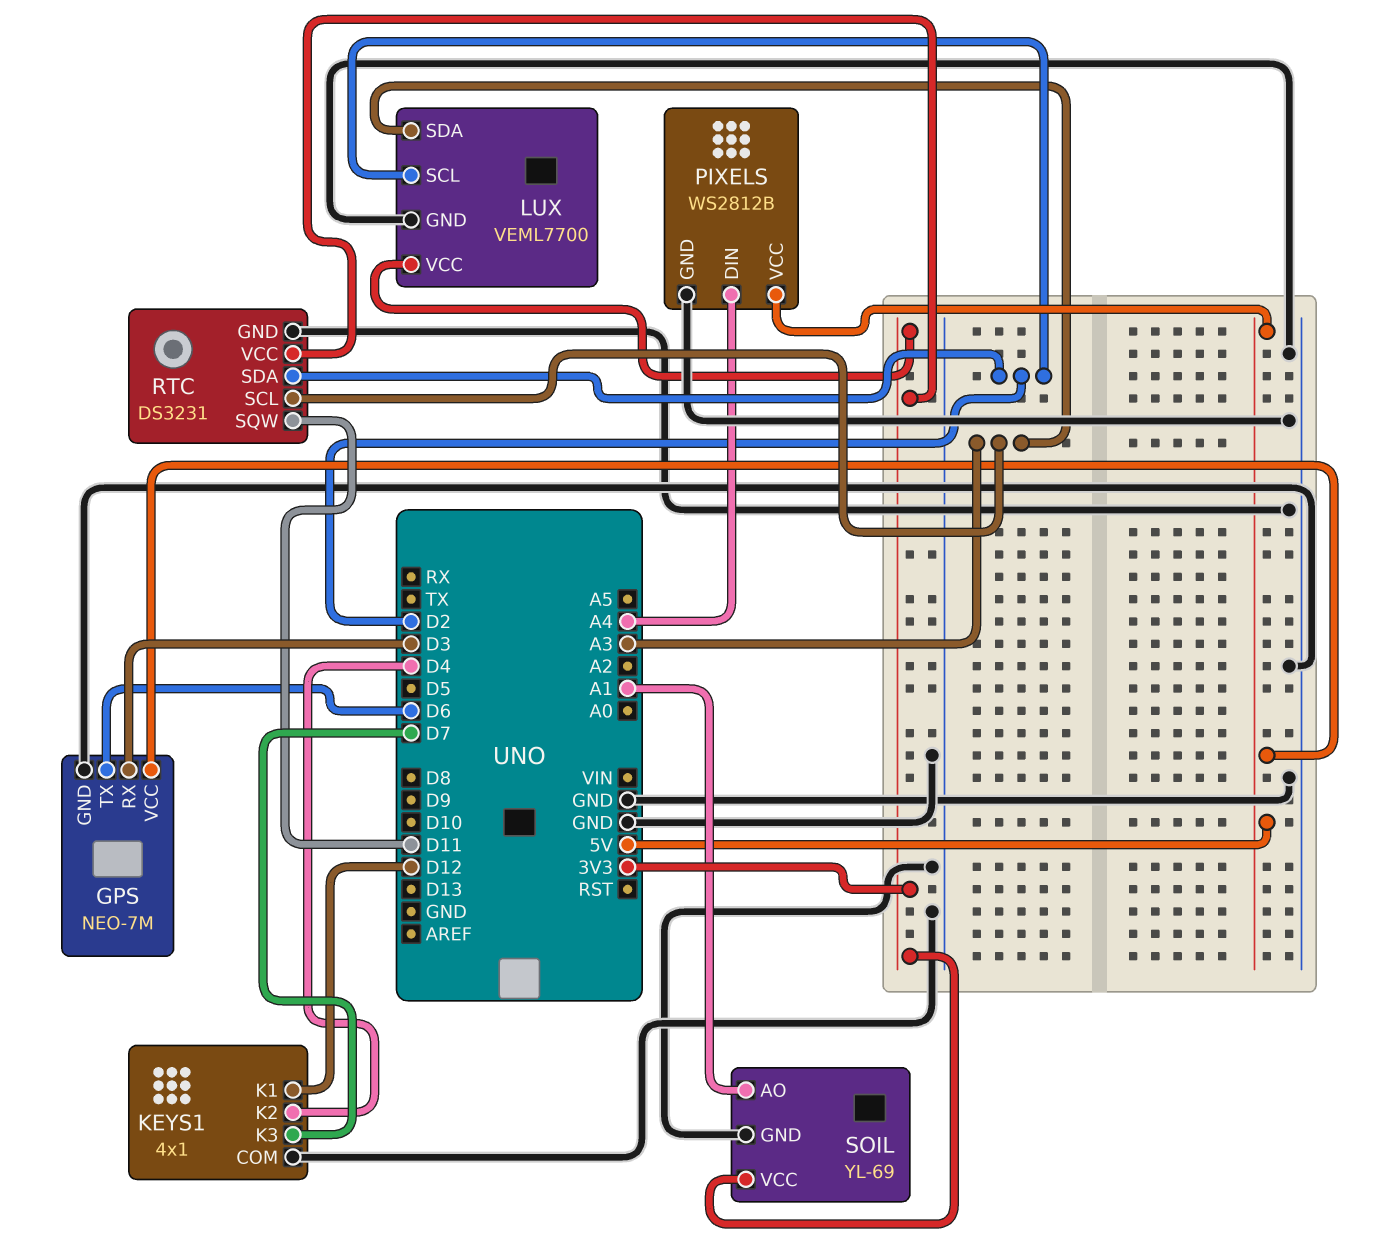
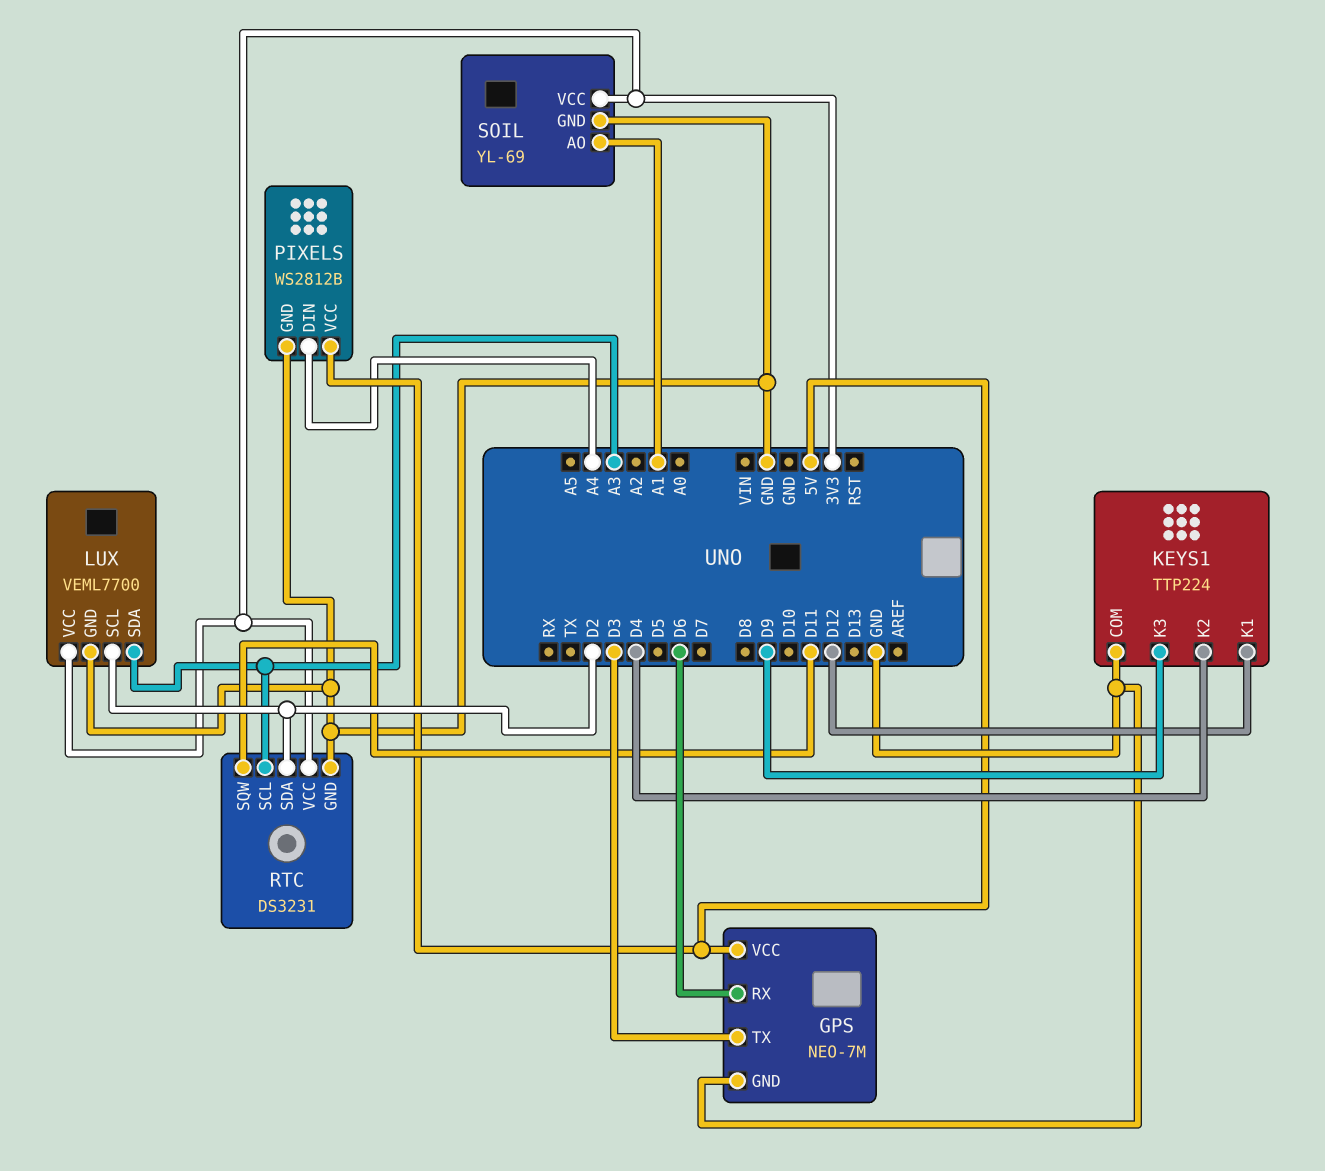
GPS pin RX: D3 -> D6
GPS pin TX: D6 -> D3
KEYS1: 4x1 -> TTP224
KEYS1 pin K3: D7 -> D9

